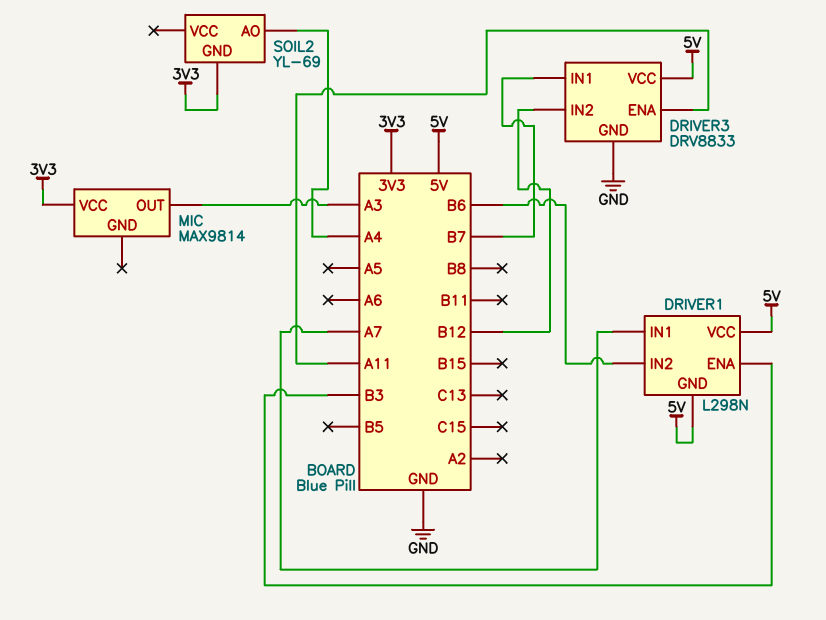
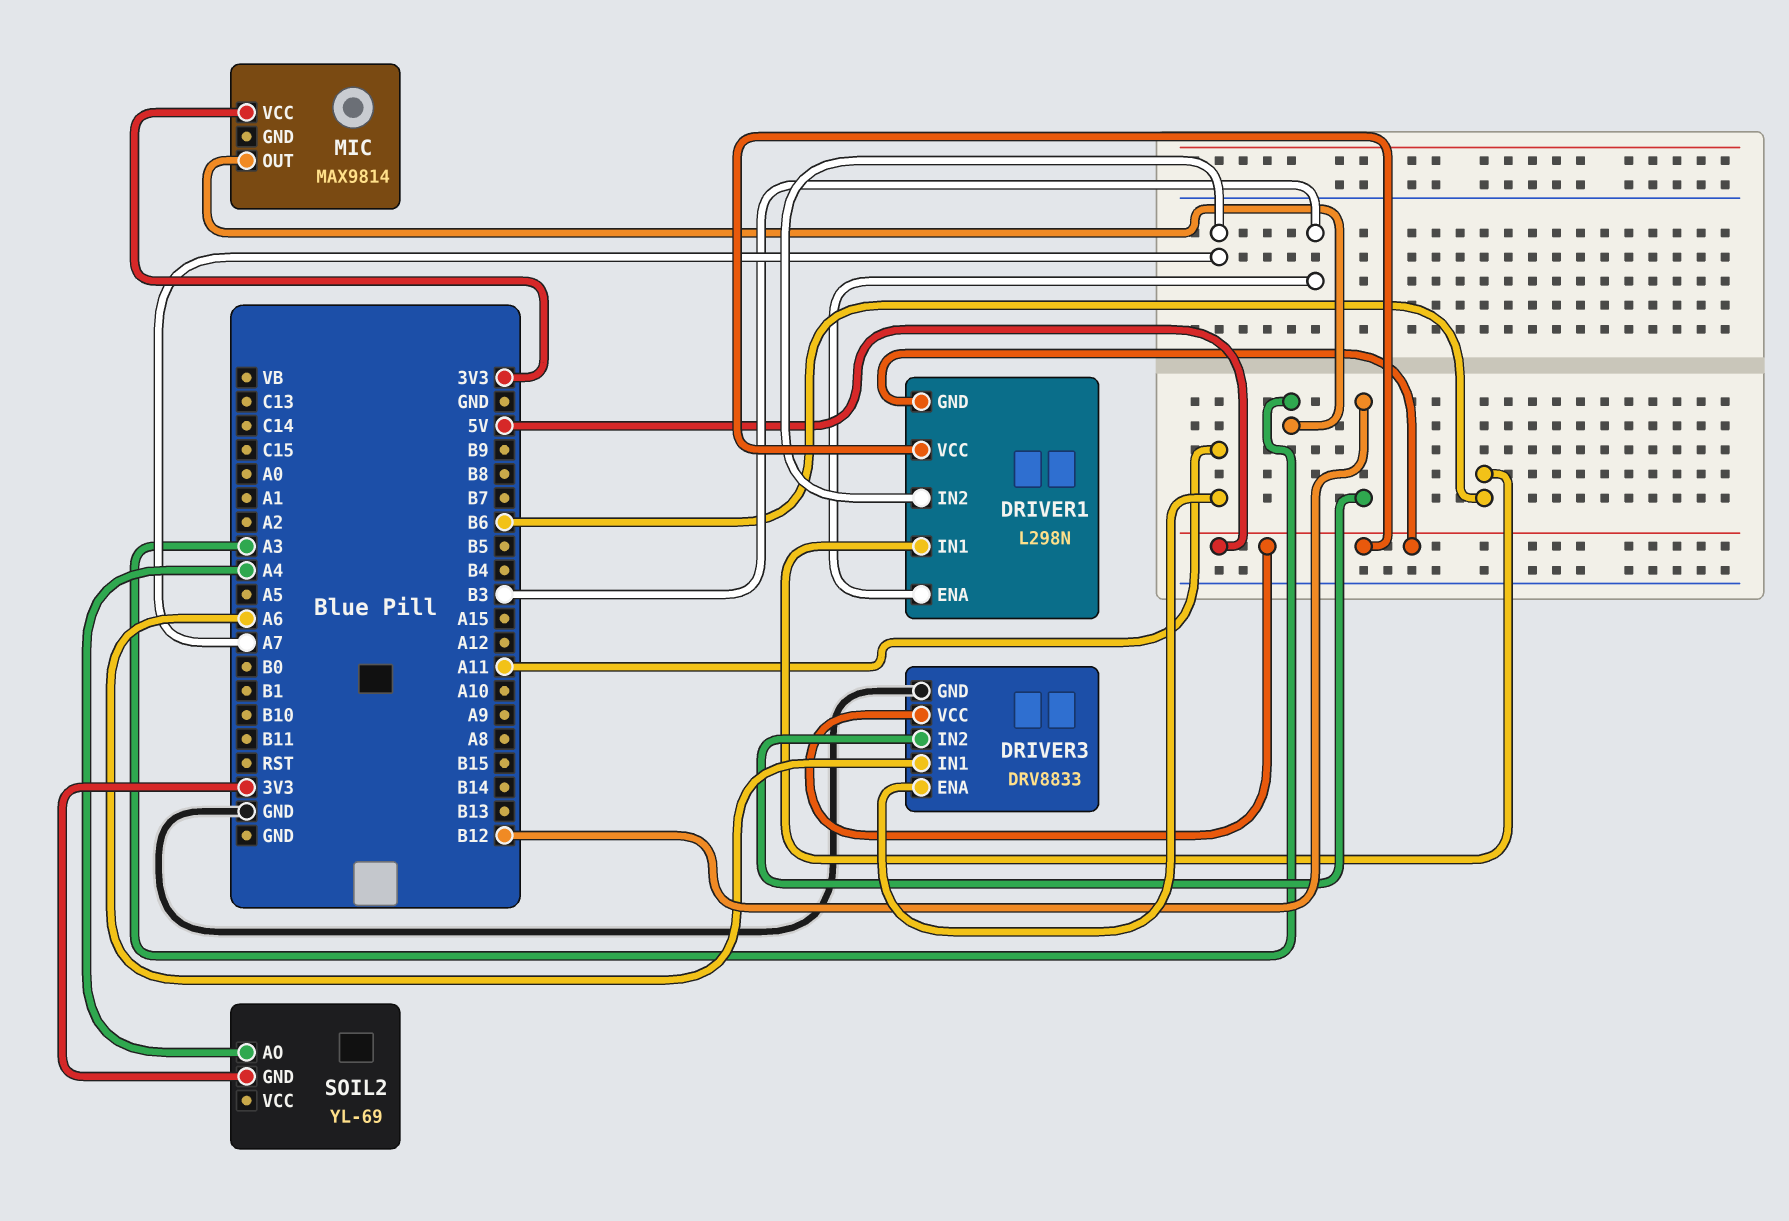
DRIVER1 pin IN1: A7 -> B6
DRIVER1 pin IN2: B6 -> A7
DRIVER3 pin IN1: B7 -> A6

